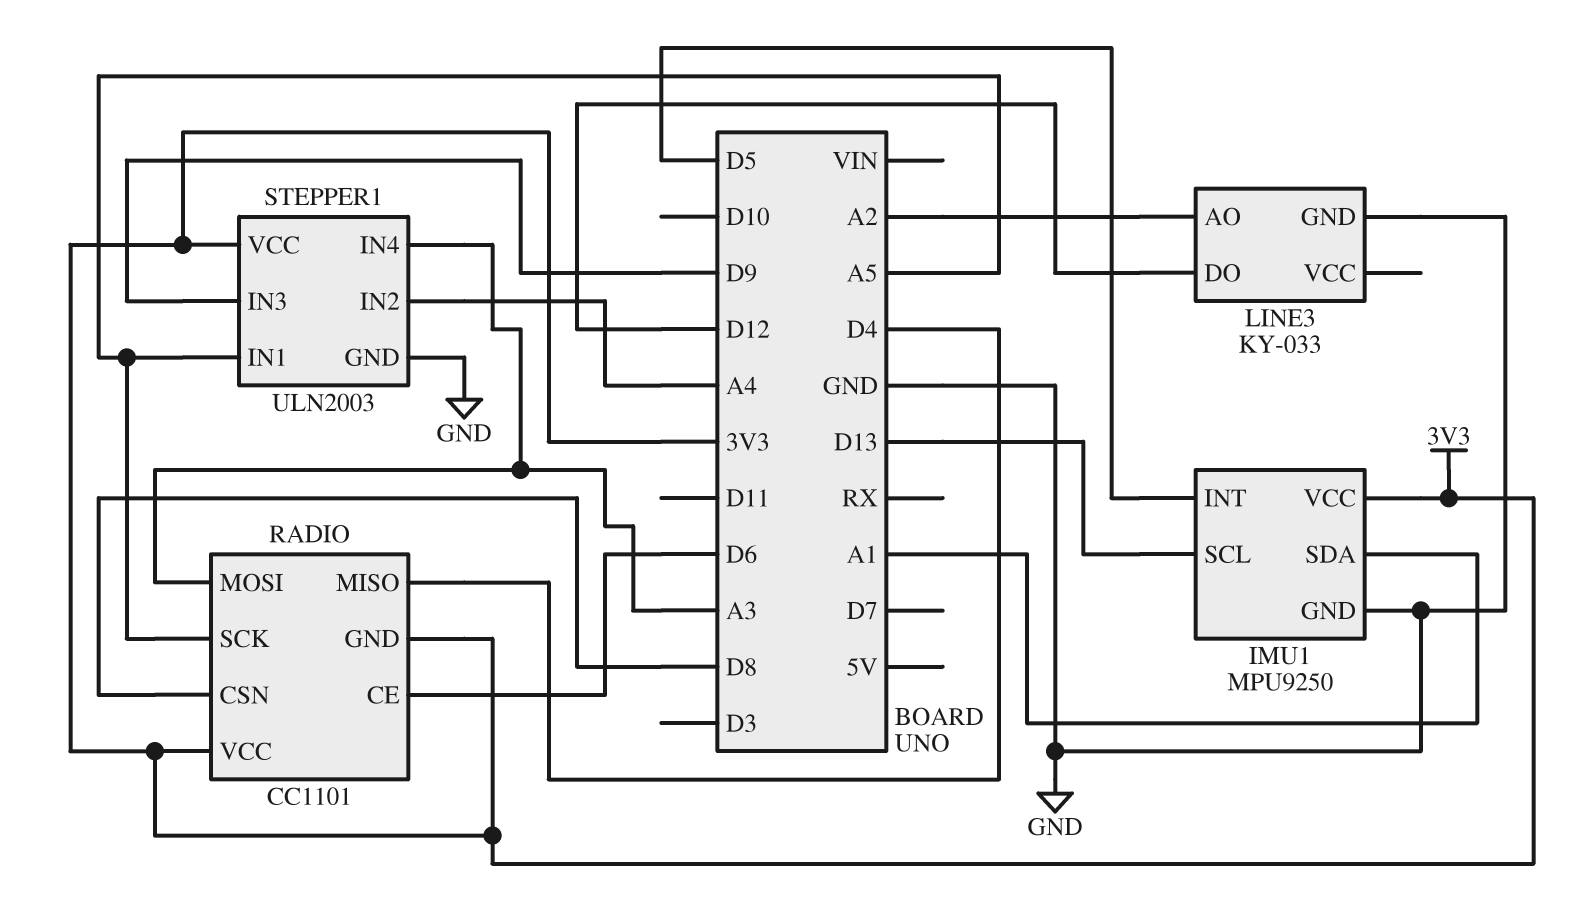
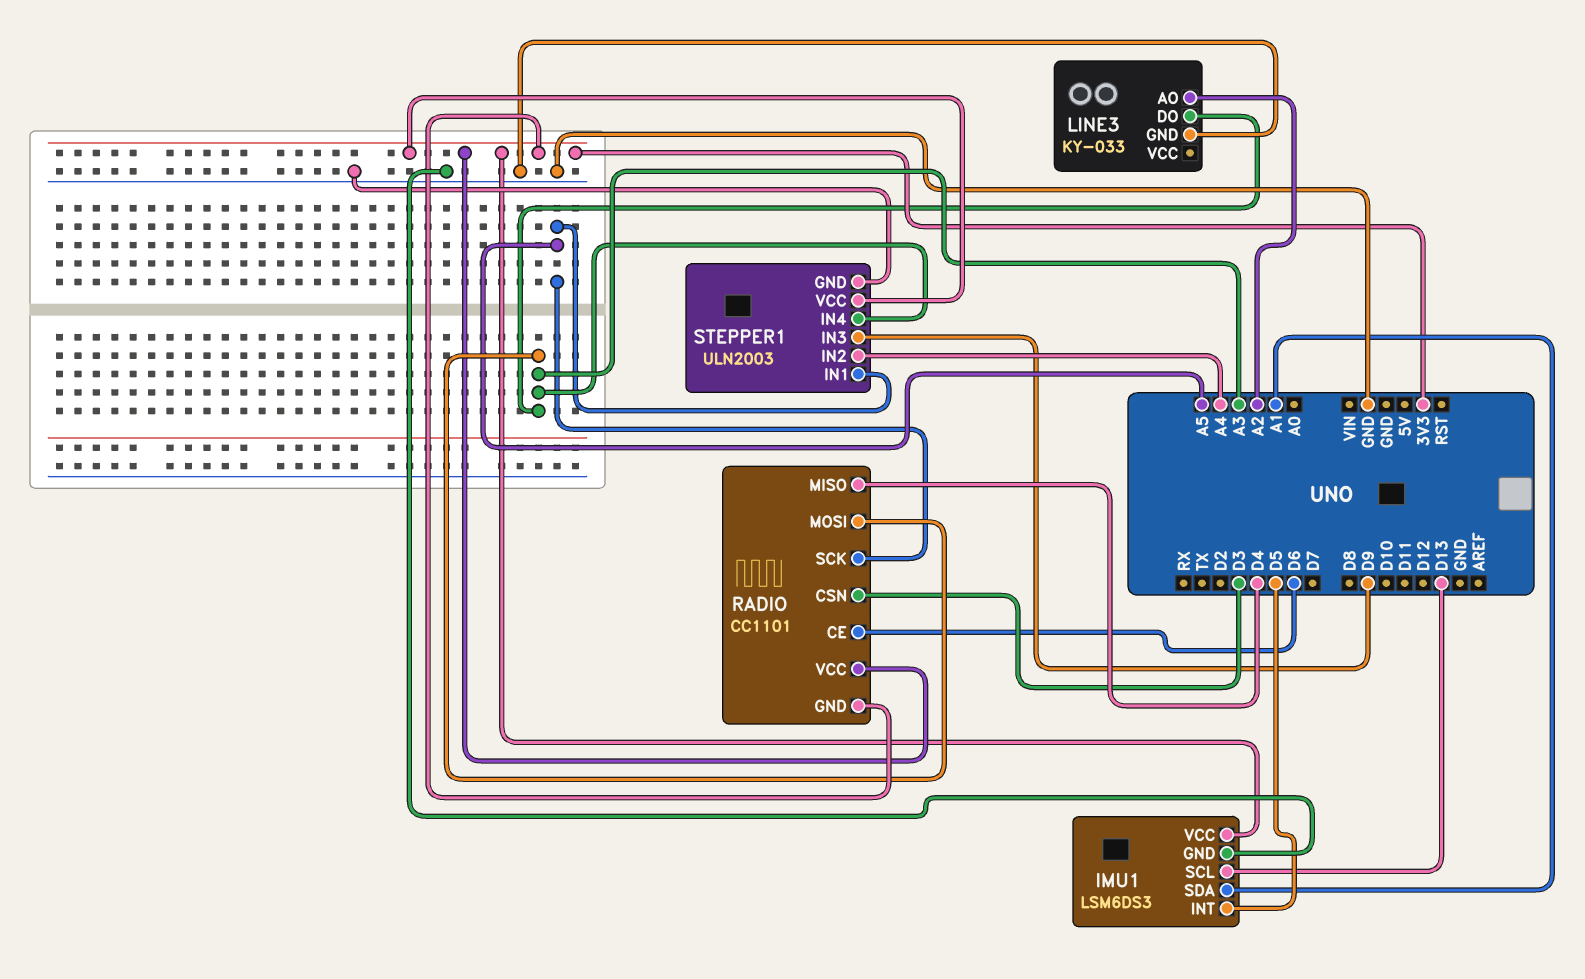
IMU1: MPU9250 -> LSM6DS3
LINE3 pin DO: D12 -> A3
RADIO pin CSN: D8 -> D3

